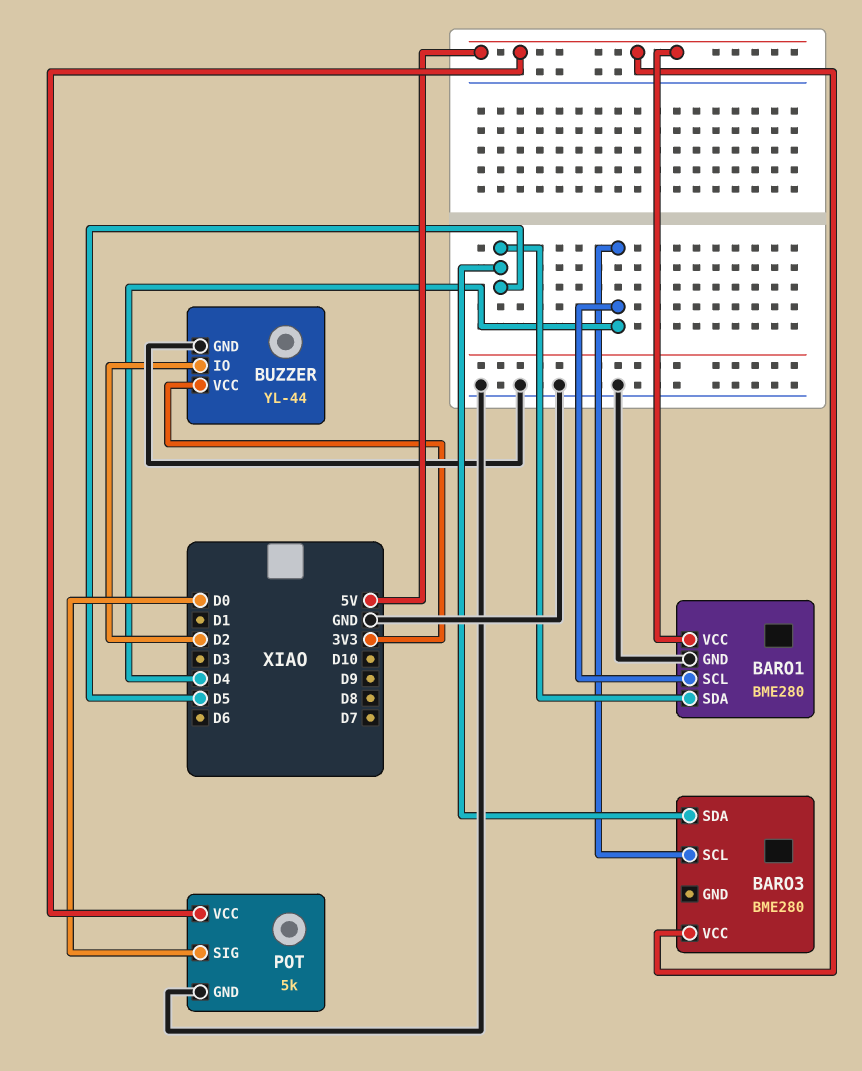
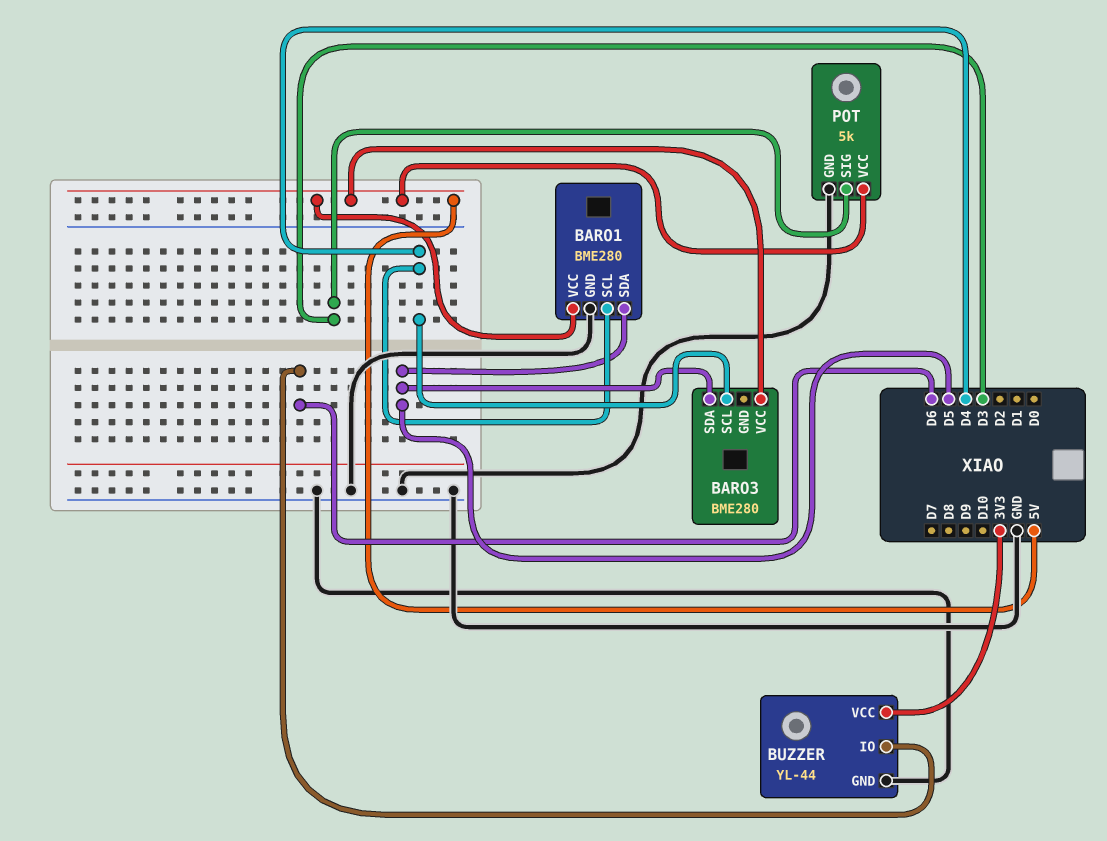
BUZZER pin IO: D2 -> D6
POT pin SIG: D0 -> D3

